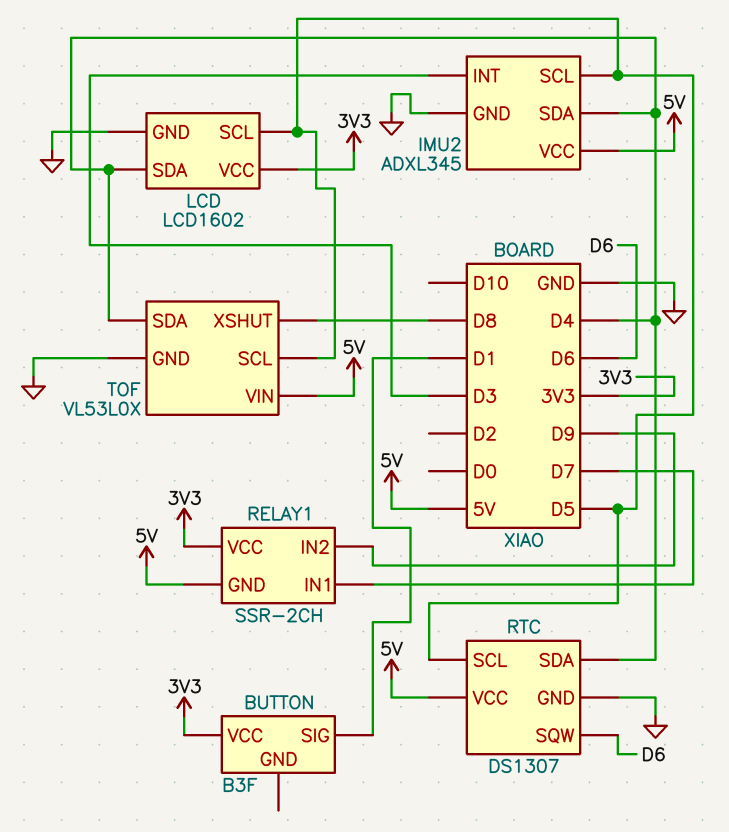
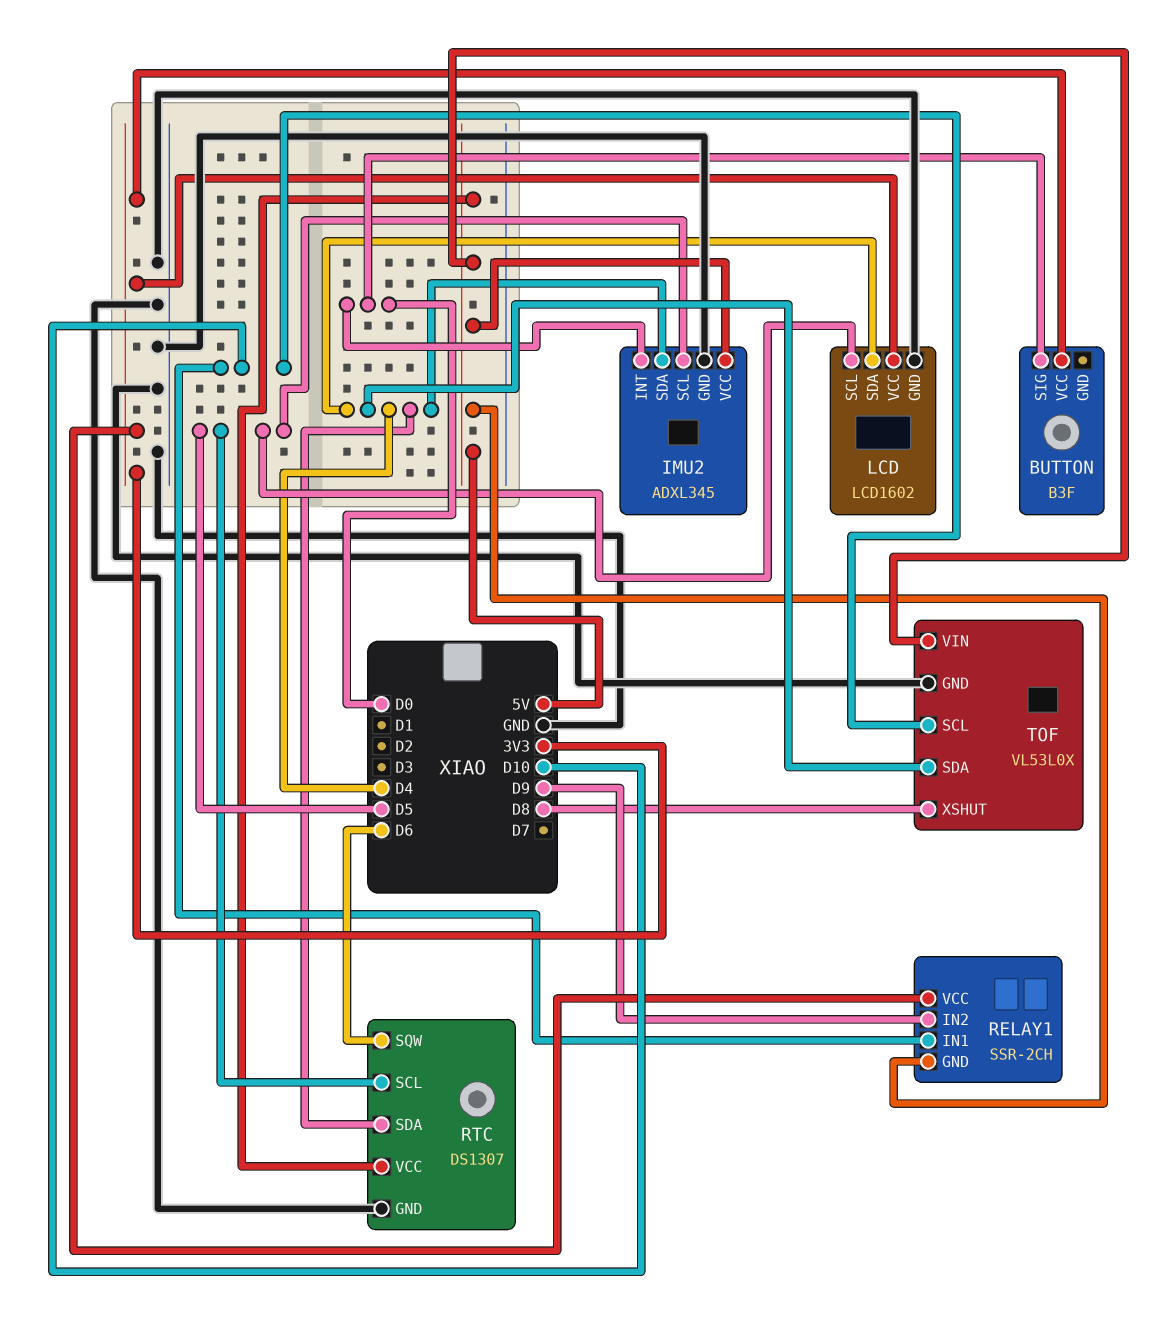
BUTTON pin SIG: D1 -> D0
IMU2 pin INT: D3 -> D0
RELAY1 pin IN1: D7 -> D10
TOF pin SCL: D5 -> D10

